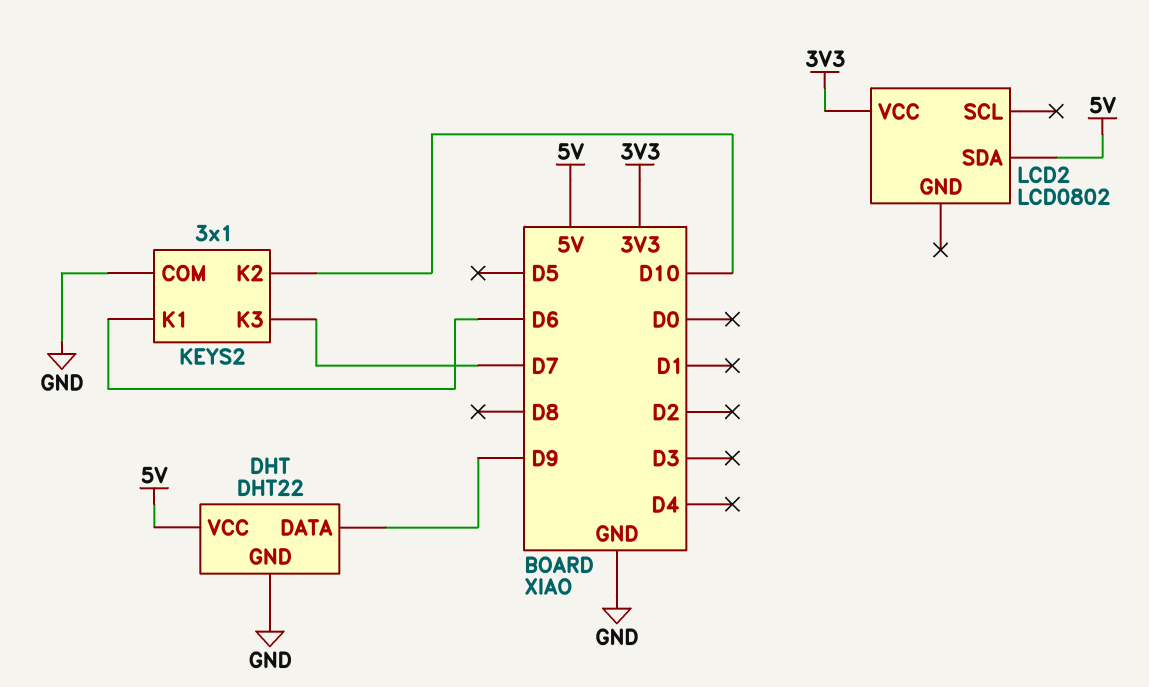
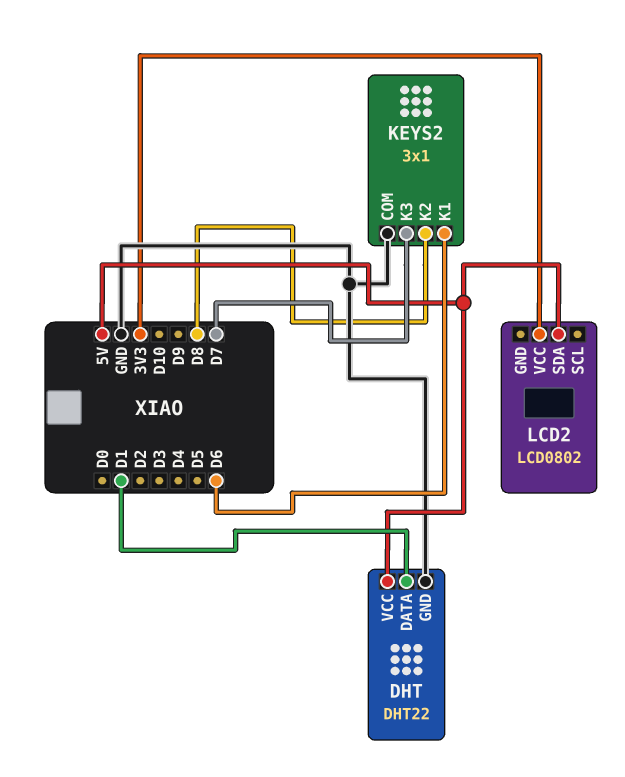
DHT pin DATA: D9 -> D1
KEYS2 pin K2: D10 -> D8

